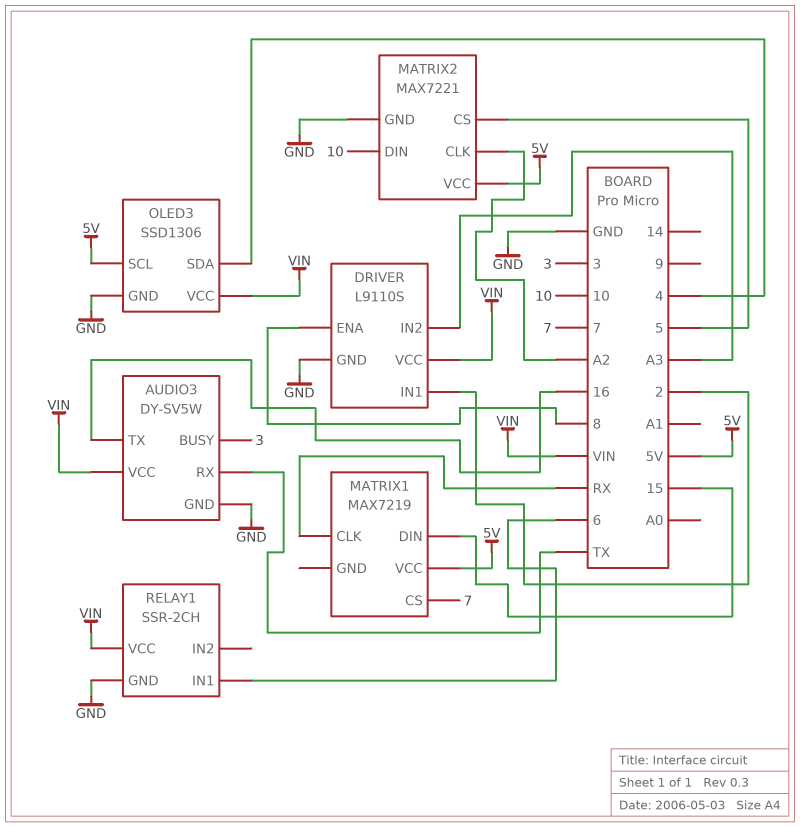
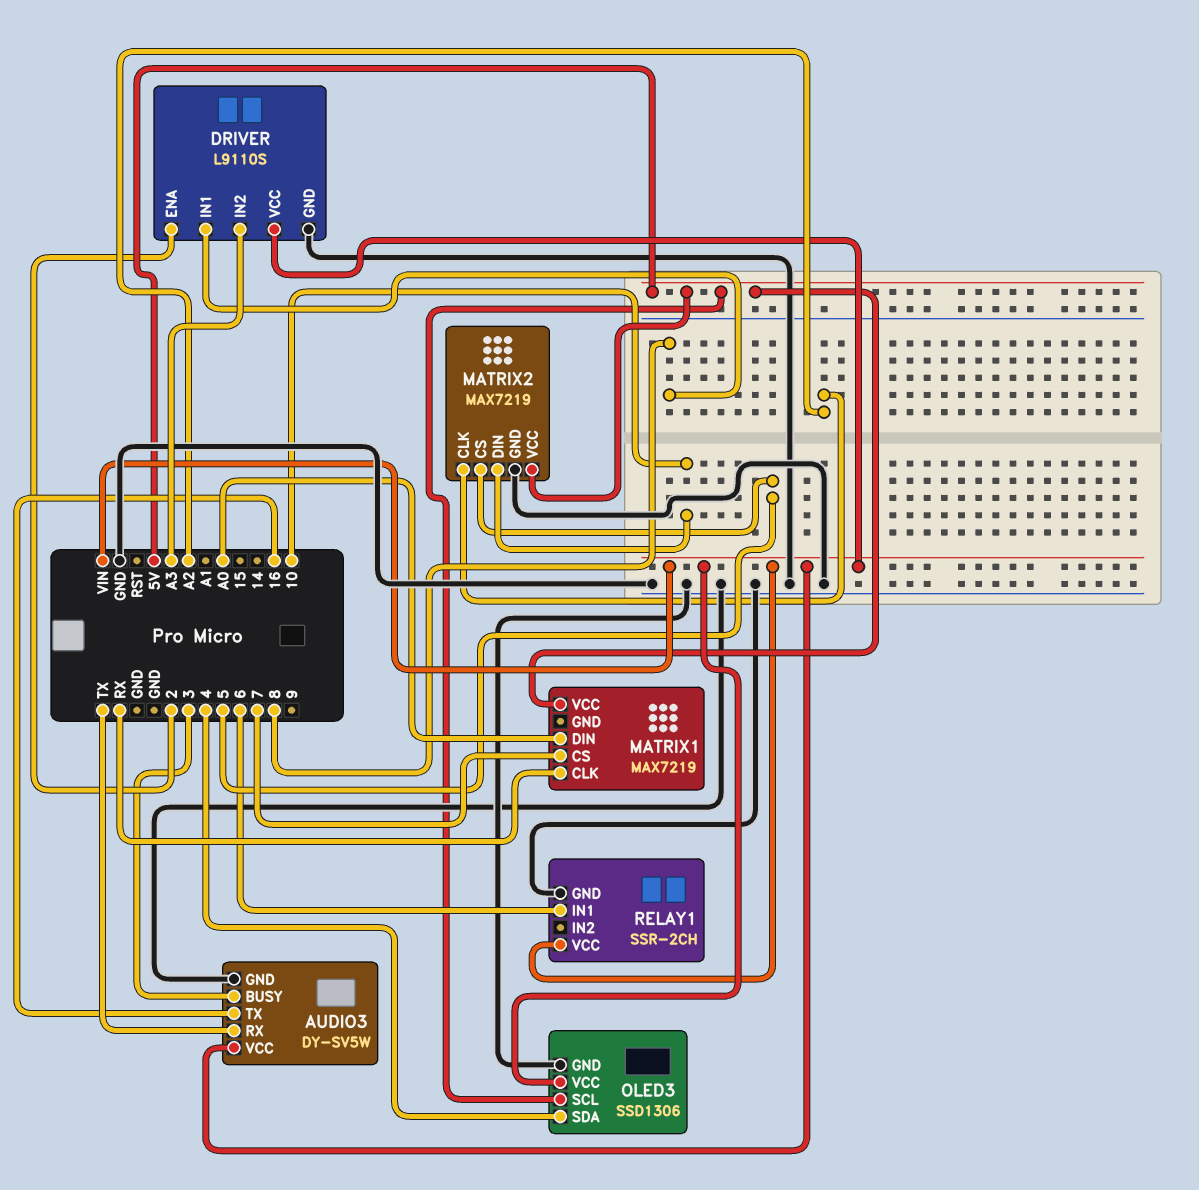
DRIVER pin ENA: 8 -> 2
DRIVER pin IN1: 2 -> 8
MATRIX1 pin DIN: 15 -> A0
MATRIX2: MAX7221 -> MAX7219

